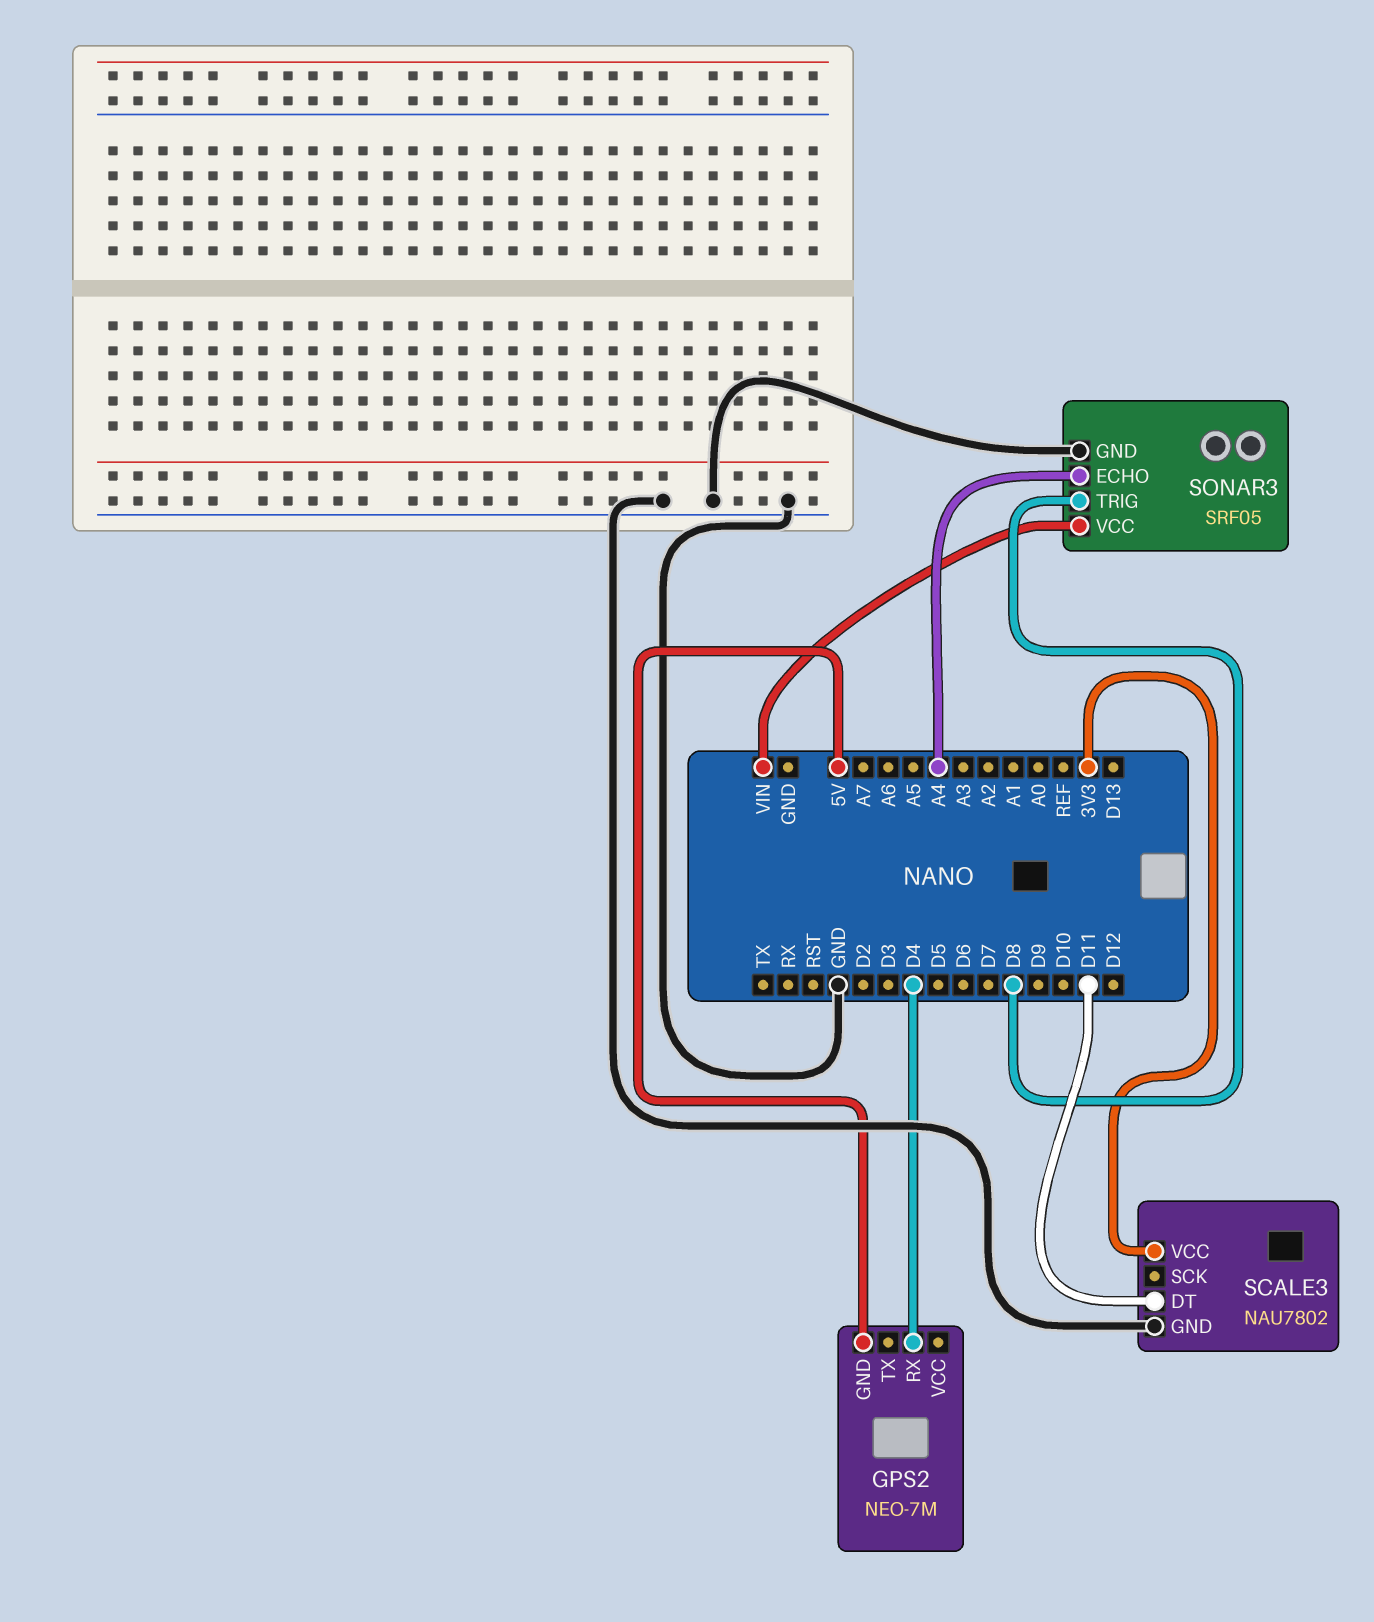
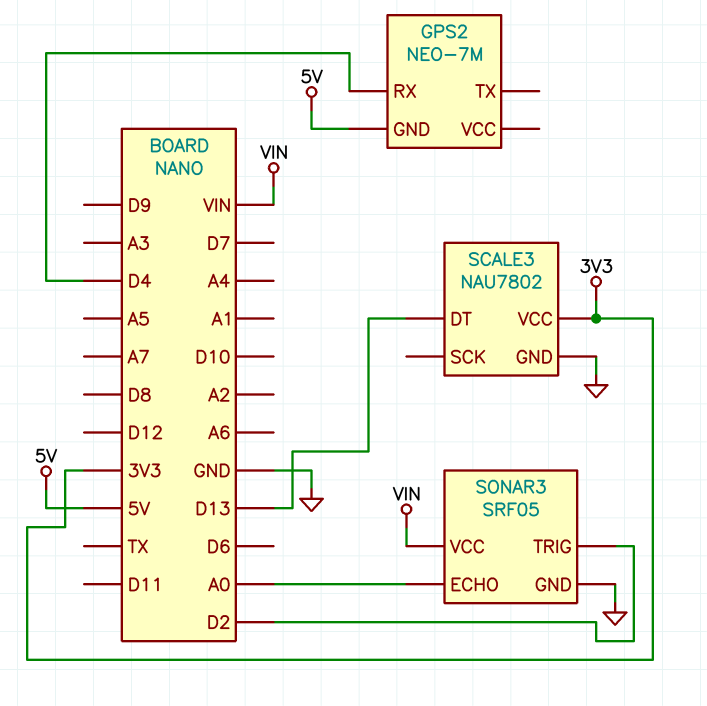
SCALE3 pin DT: D11 -> D13
SONAR3 pin ECHO: A4 -> A0
SONAR3 pin TRIG: D8 -> D2

